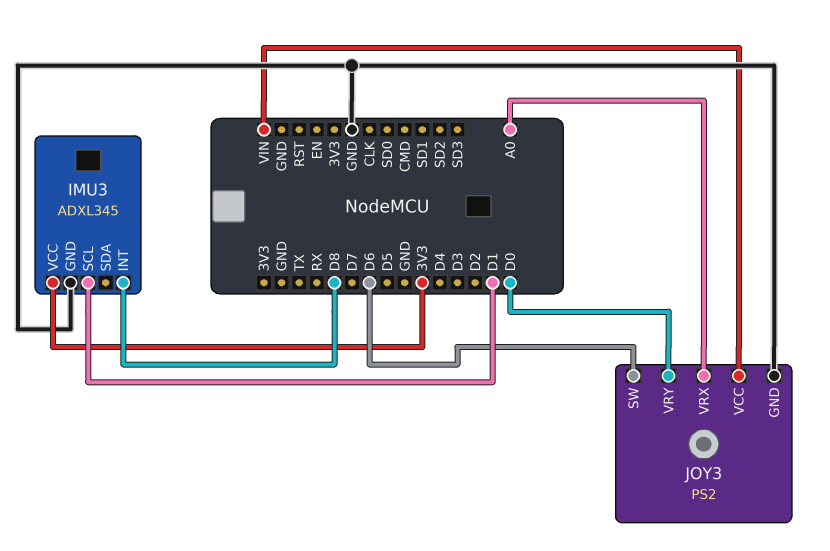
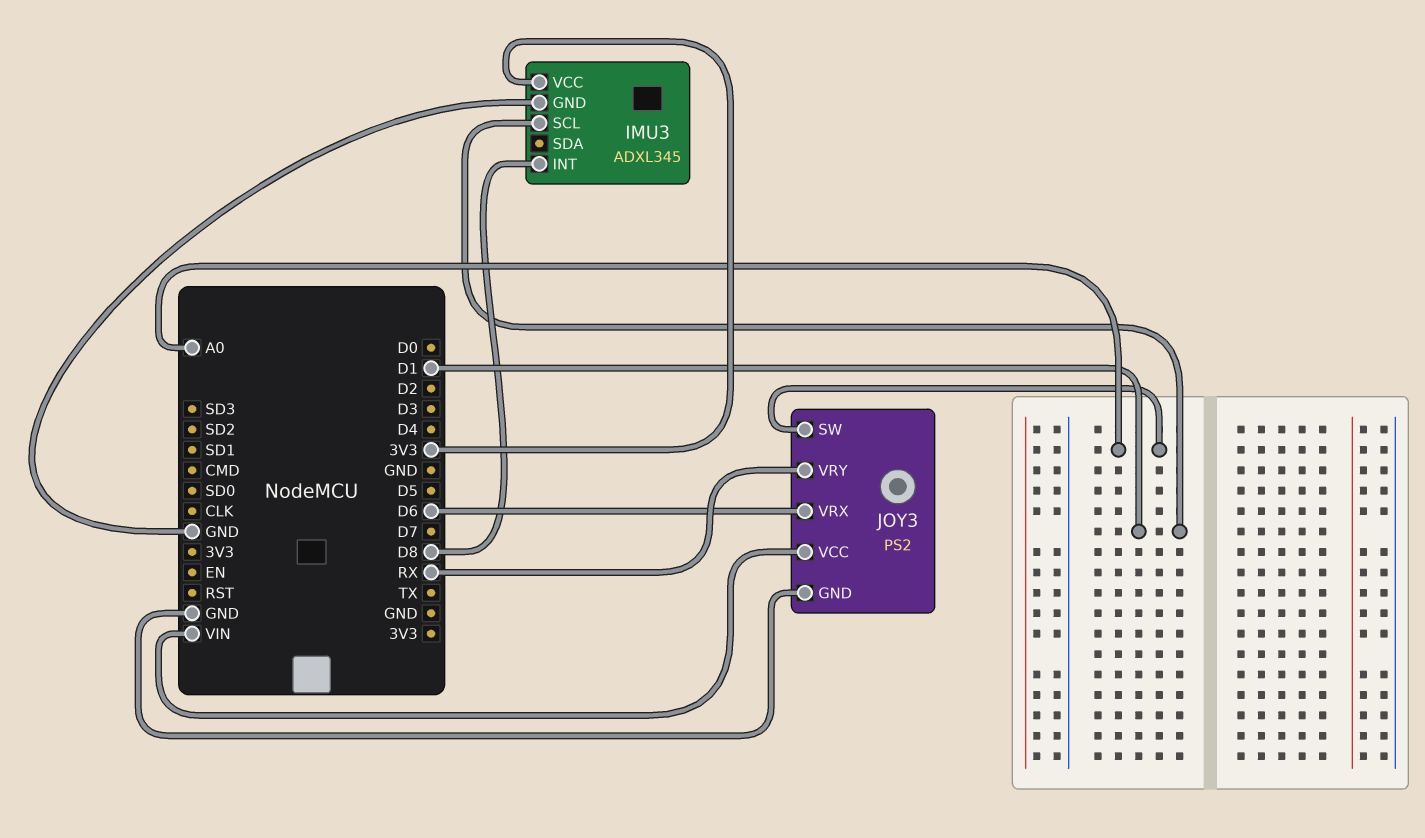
JOY3 pin SW: D6 -> A0
JOY3 pin VRX: A0 -> D6
JOY3 pin VRY: D0 -> RX

